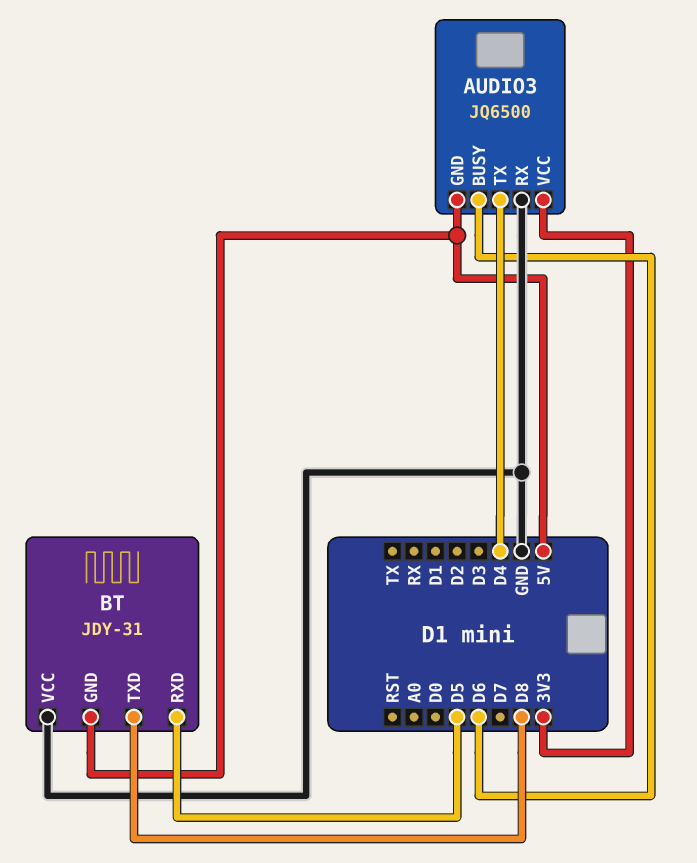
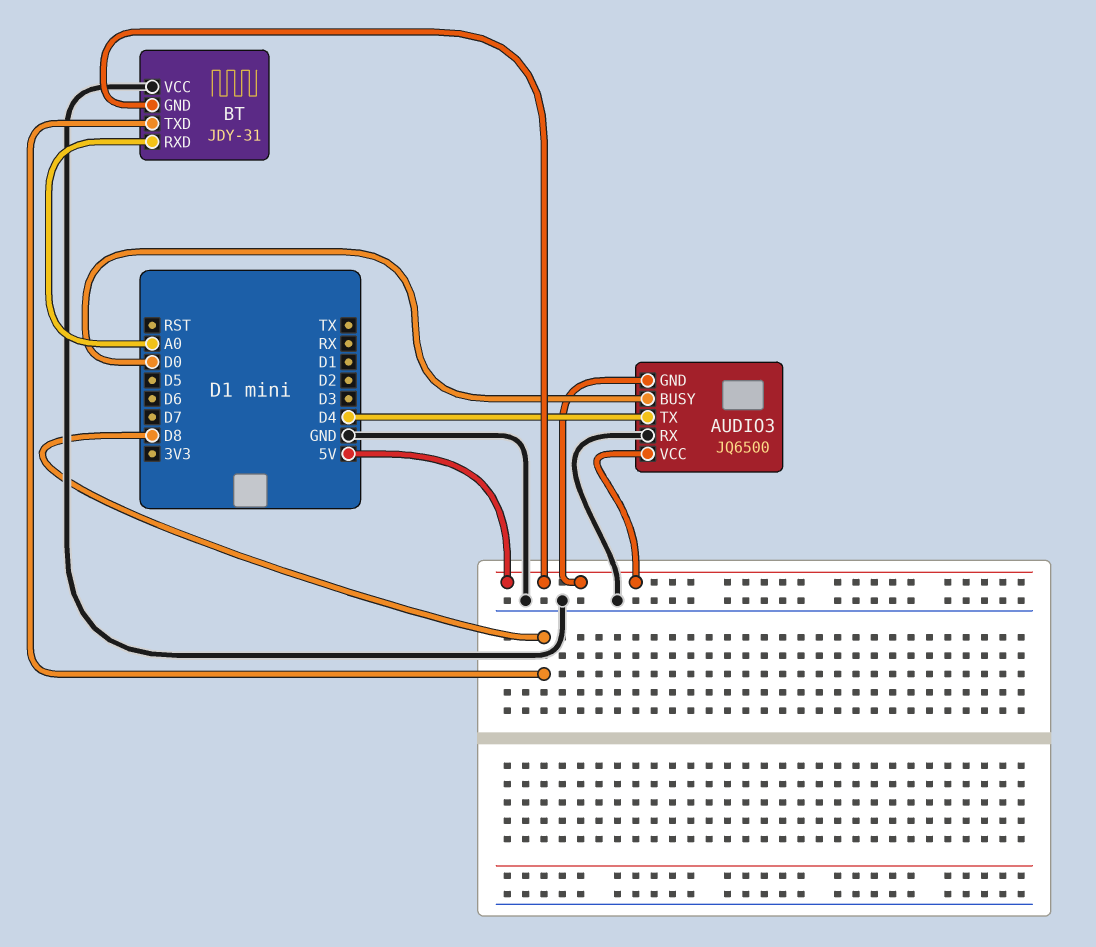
AUDIO3 pin BUSY: D6 -> D0
AUDIO3 pin VCC: 3V3 -> 5V
BT pin RXD: D5 -> A0

